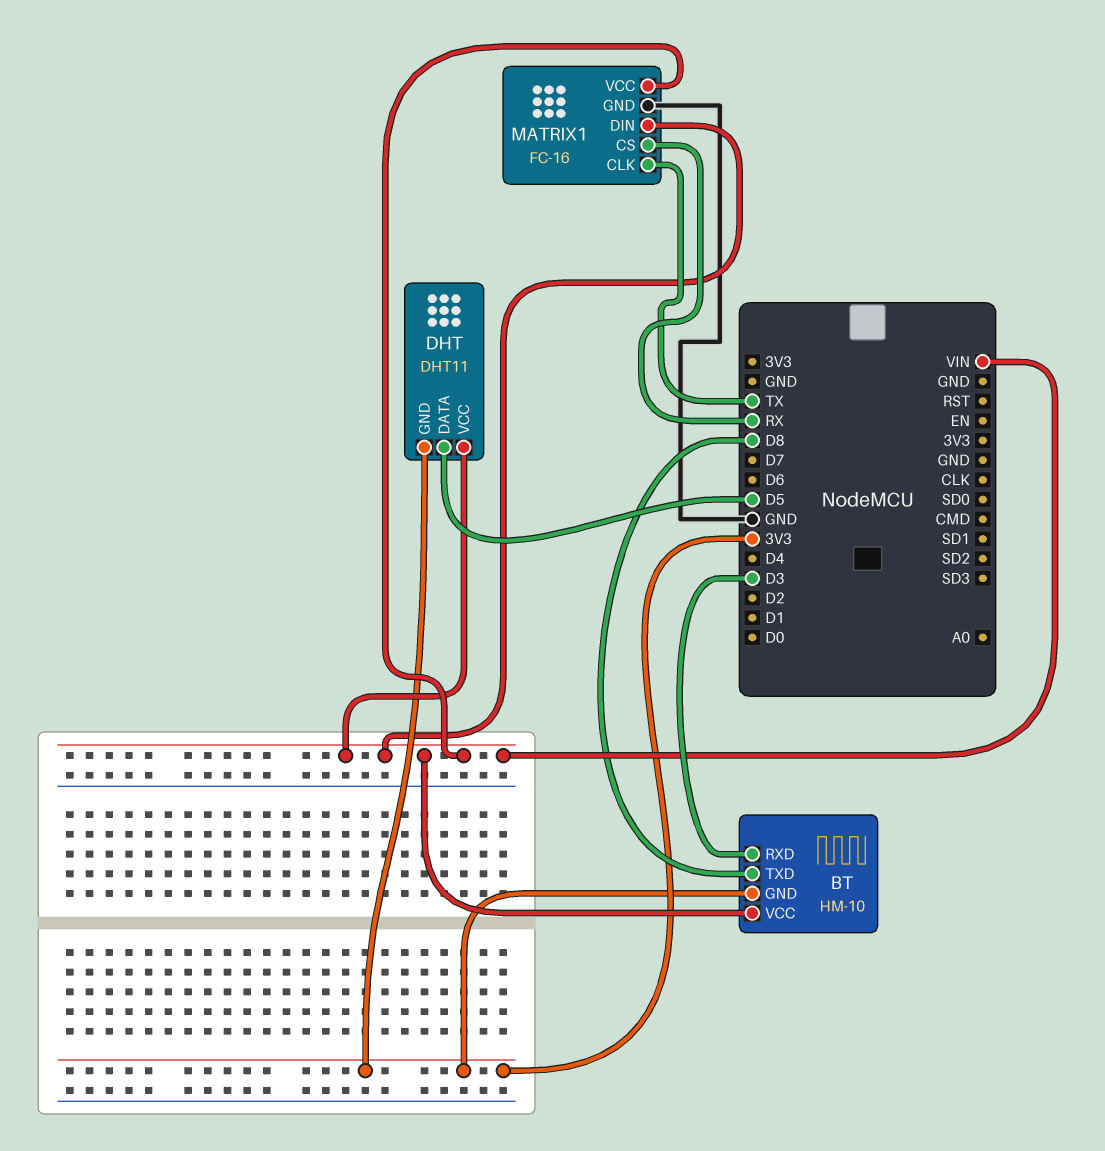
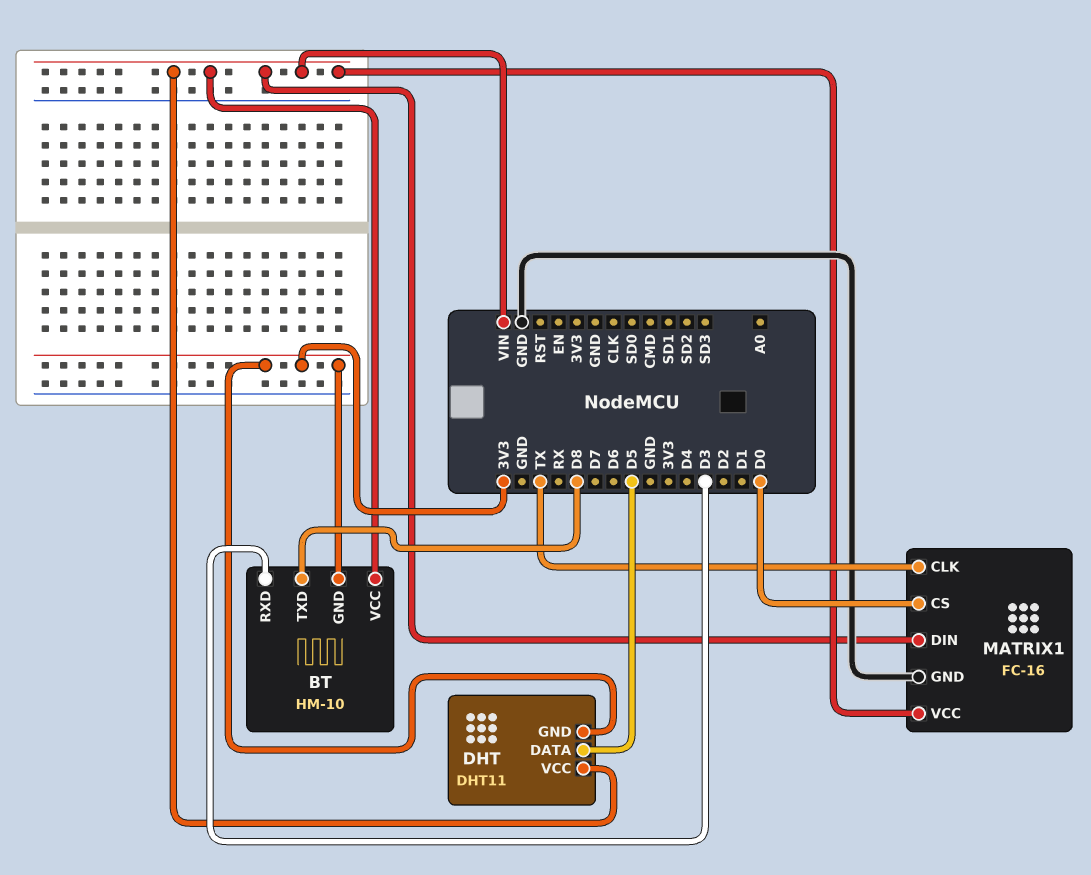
MATRIX1 pin CS: RX -> D0

